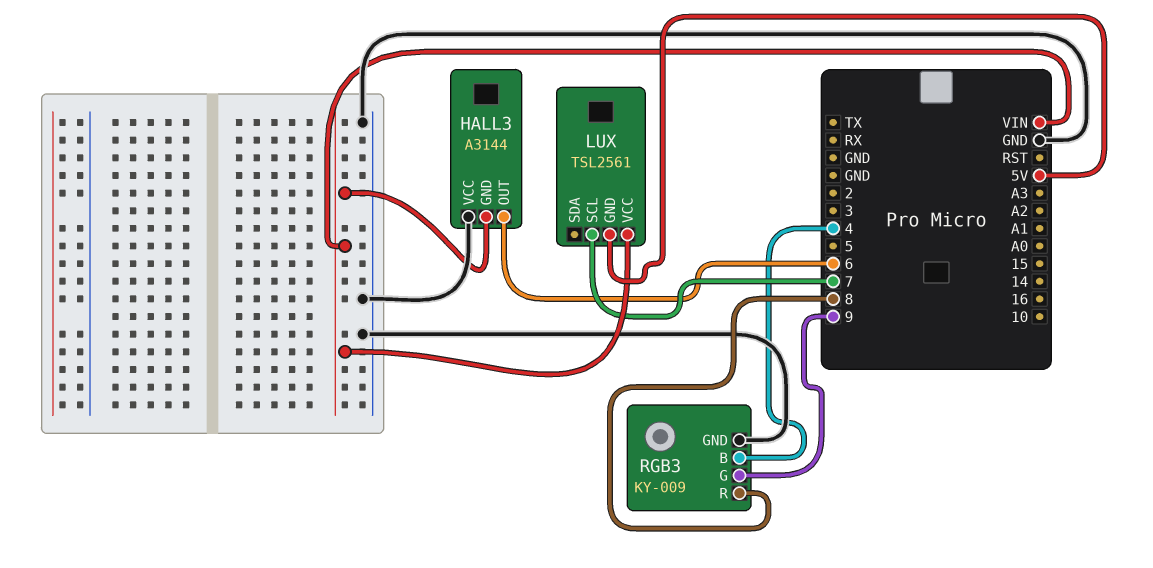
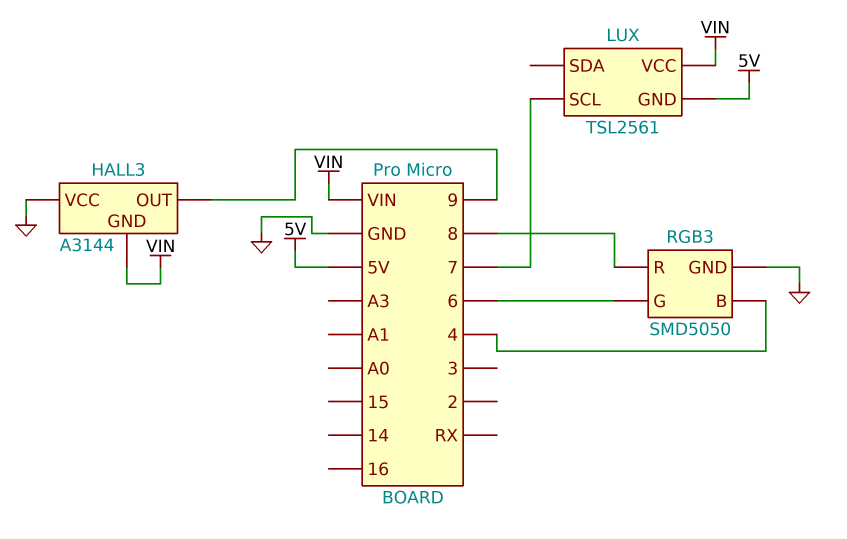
HALL3 pin OUT: 6 -> 9
RGB3: KY-009 -> SMD5050
RGB3 pin G: 9 -> 6

